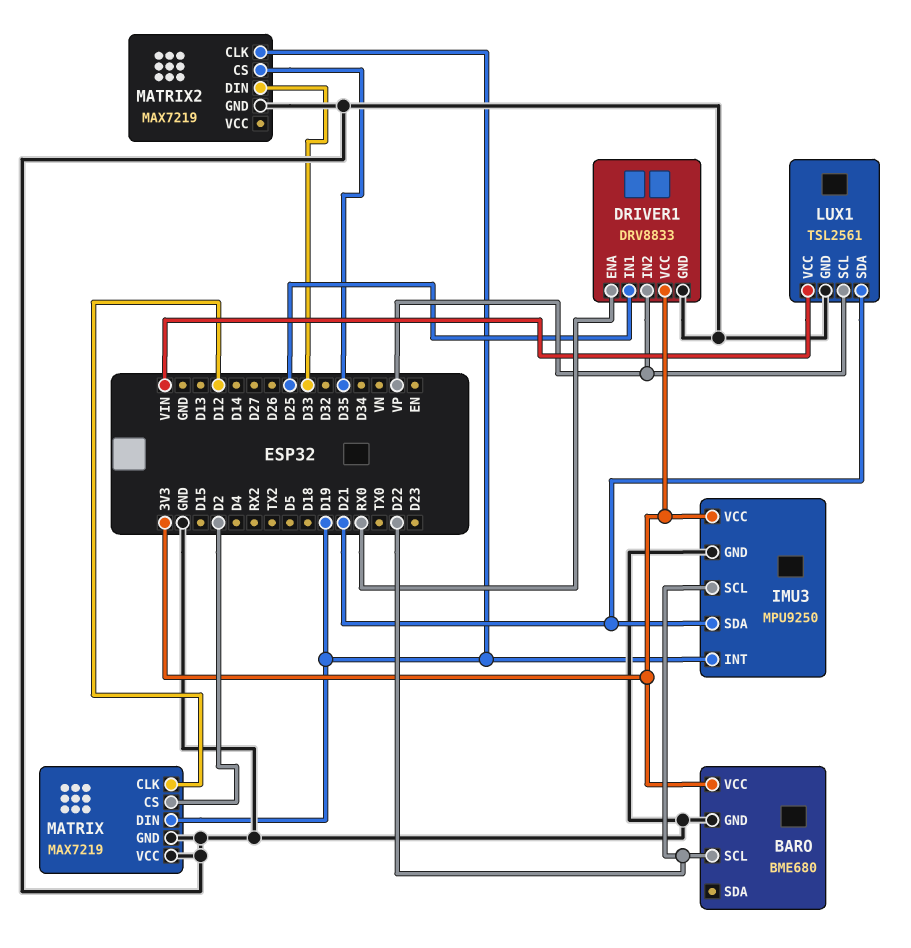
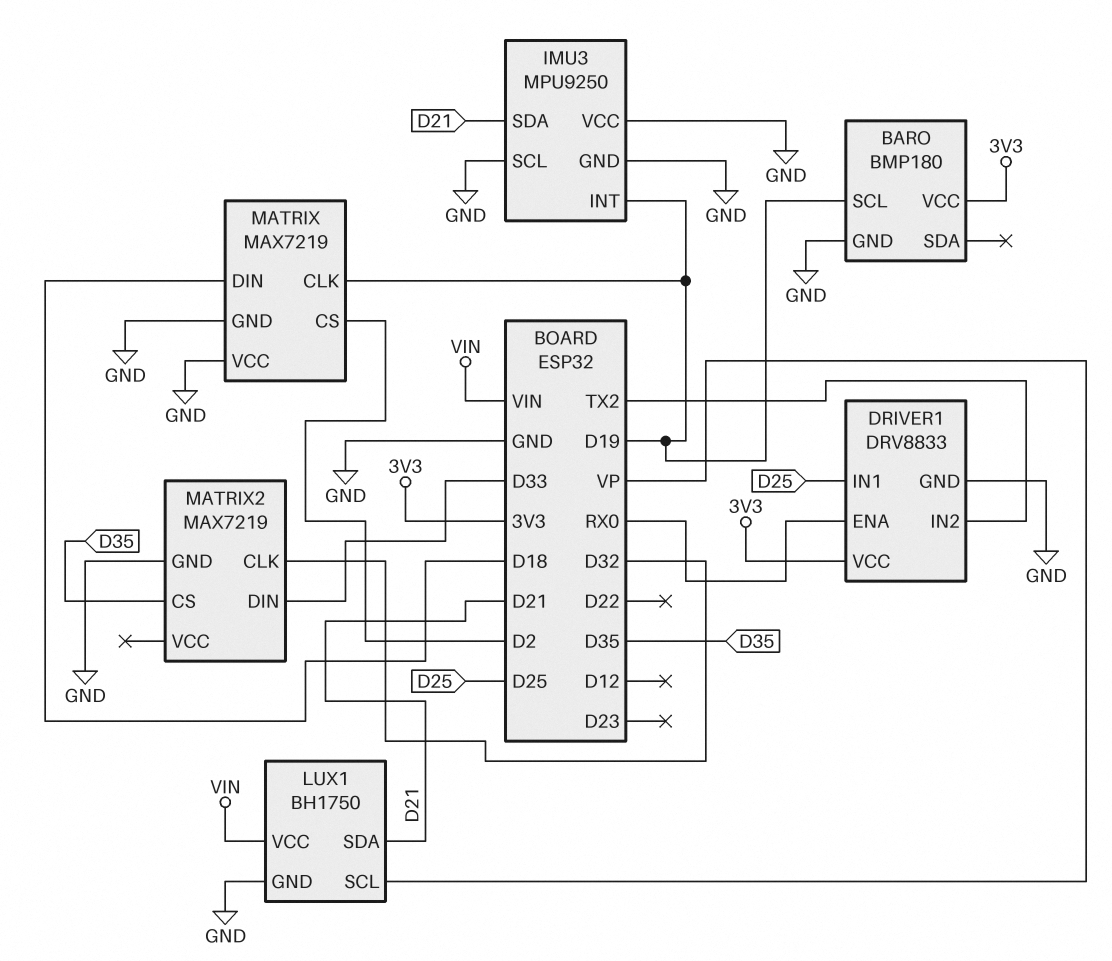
BARO: BME680 -> BMP180
BARO pin SCL: D22 -> D19
DRIVER1 pin IN2: VP -> TX2
IMU3 pin SCL: D22 -> GND
IMU3 pin VCC: 3V3 -> GND
LUX1: TSL2561 -> BH1750
MATRIX pin CLK: D12 -> D19
MATRIX pin DIN: D19 -> D18
MATRIX2 pin CLK: D19 -> D32

